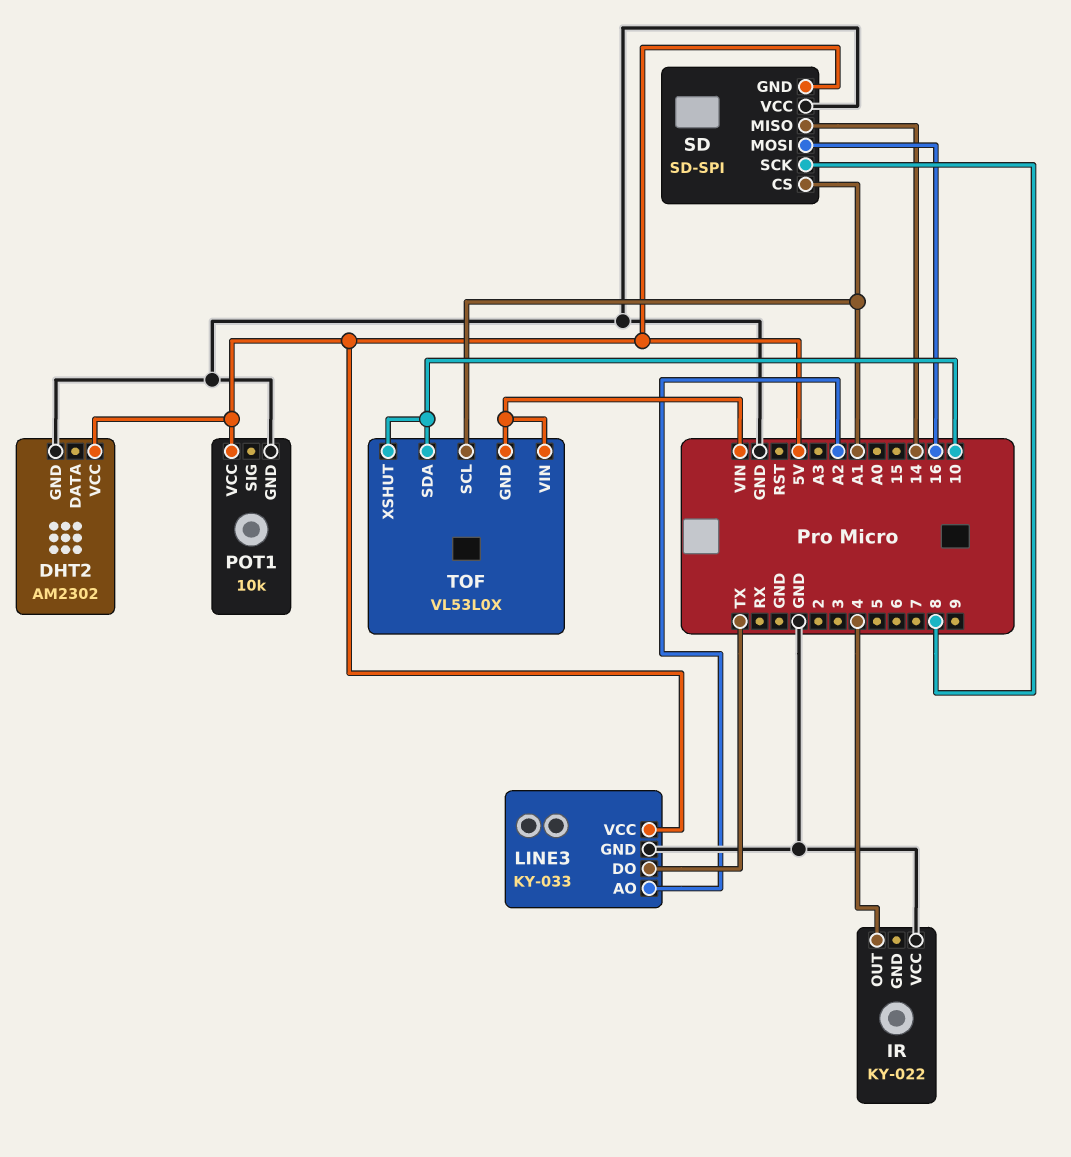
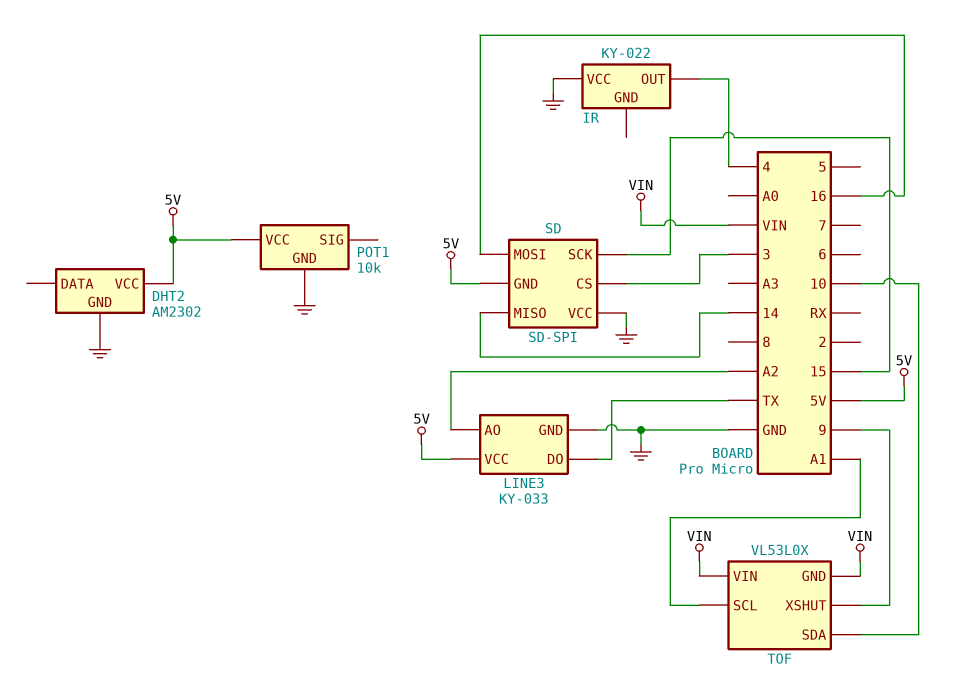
SD pin CS: A1 -> 3
SD pin SCK: 8 -> 15
TOF pin XSHUT: 10 -> 9

